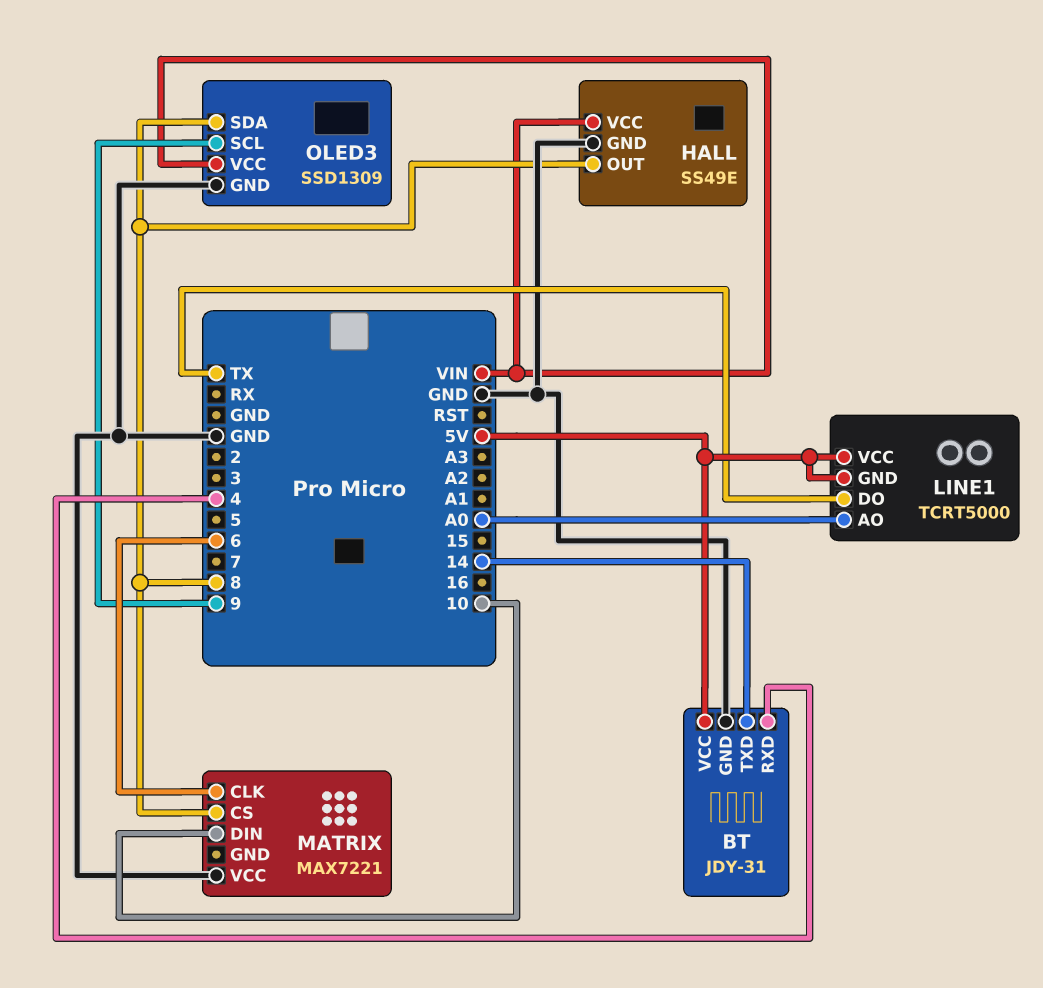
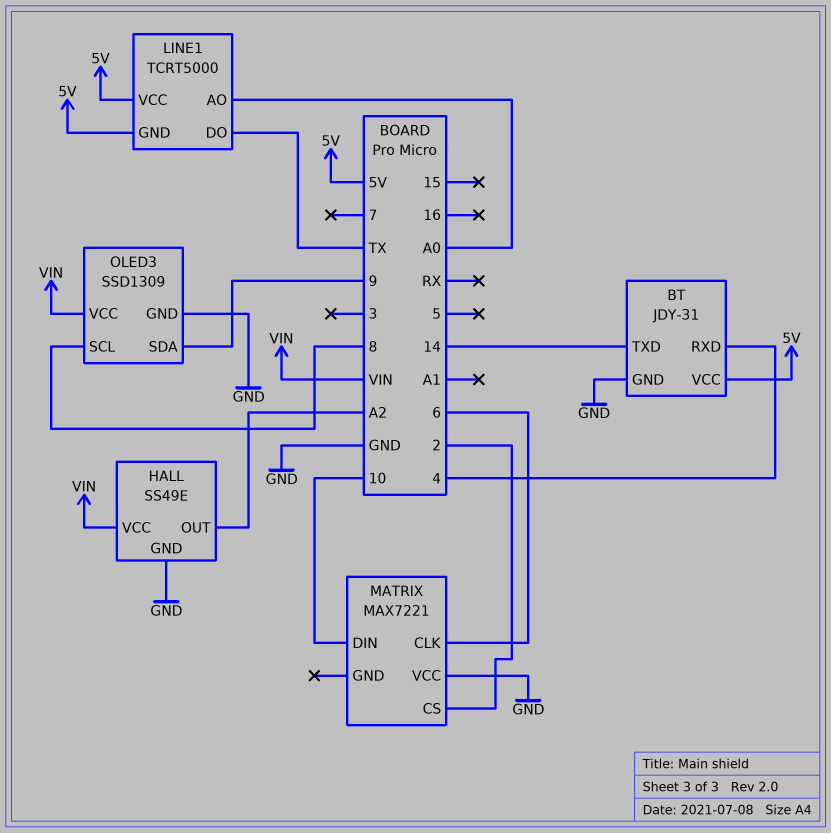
HALL pin OUT: 8 -> A2
MATRIX pin CS: 8 -> 2
OLED3 pin SCL: 9 -> 8
OLED3 pin SDA: 8 -> 9

